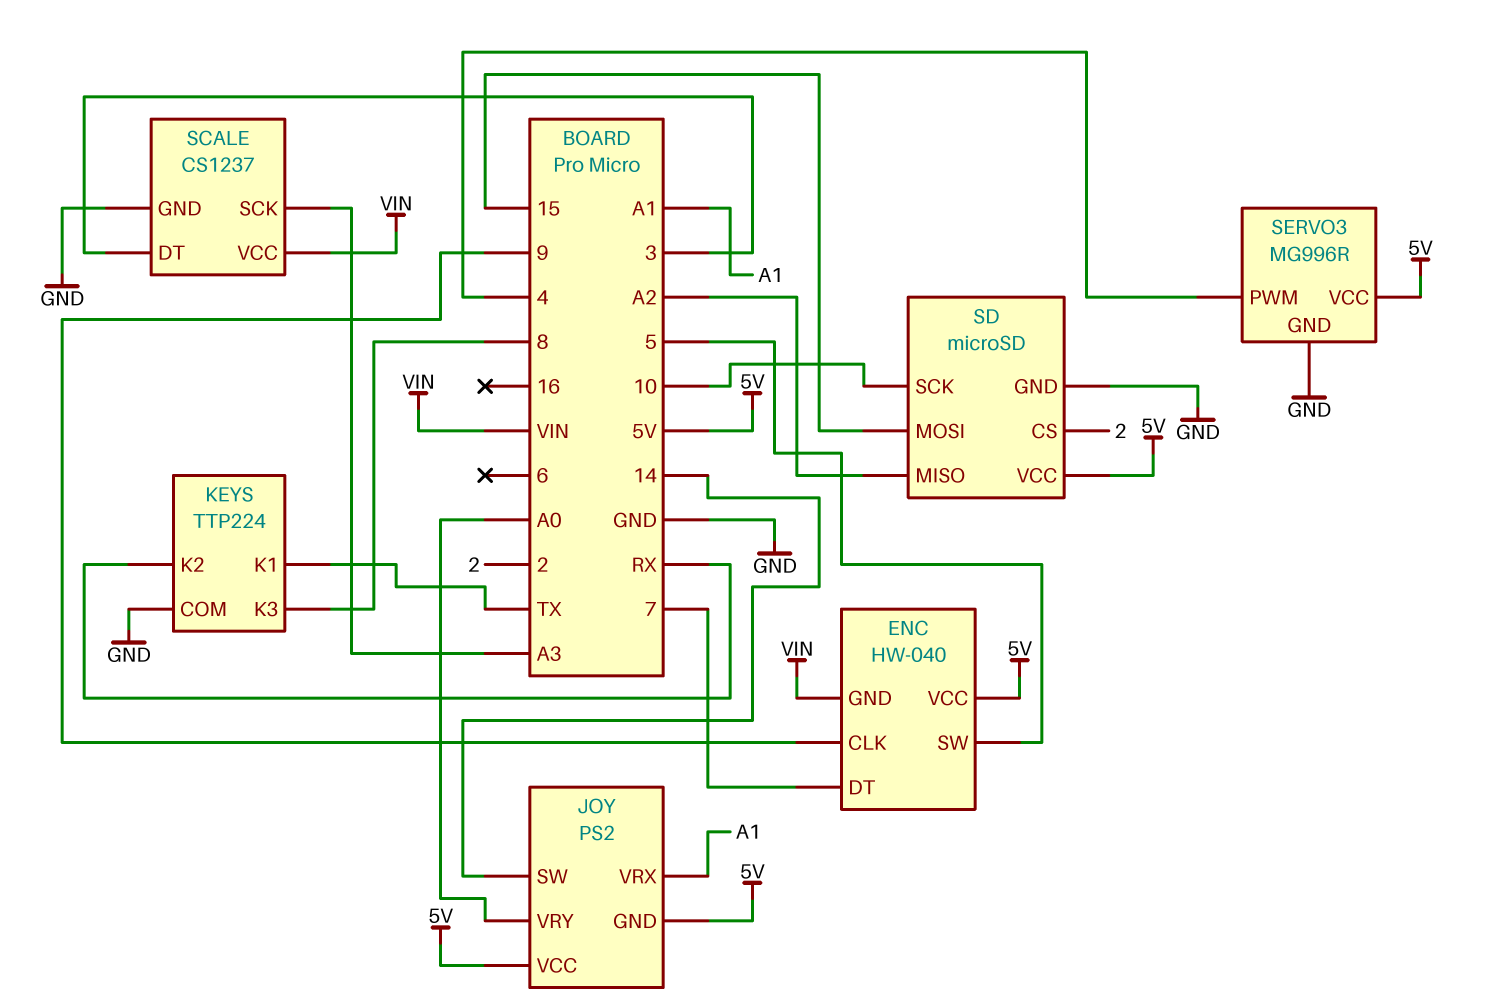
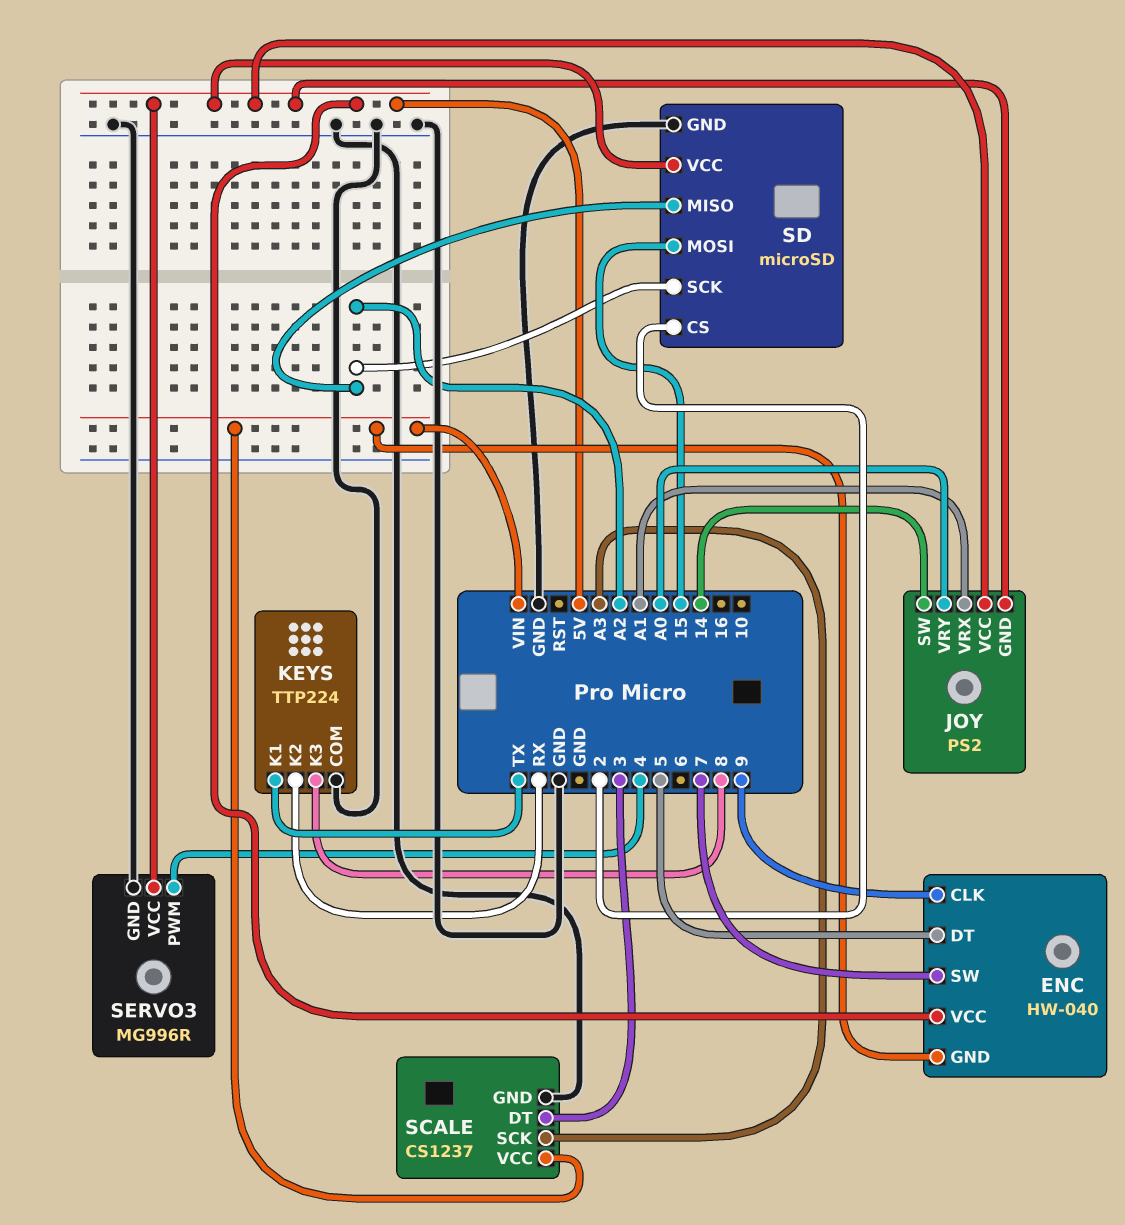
ENC pin DT: 7 -> 5
ENC pin SW: 5 -> 7
SD pin SCK: 10 -> A2

